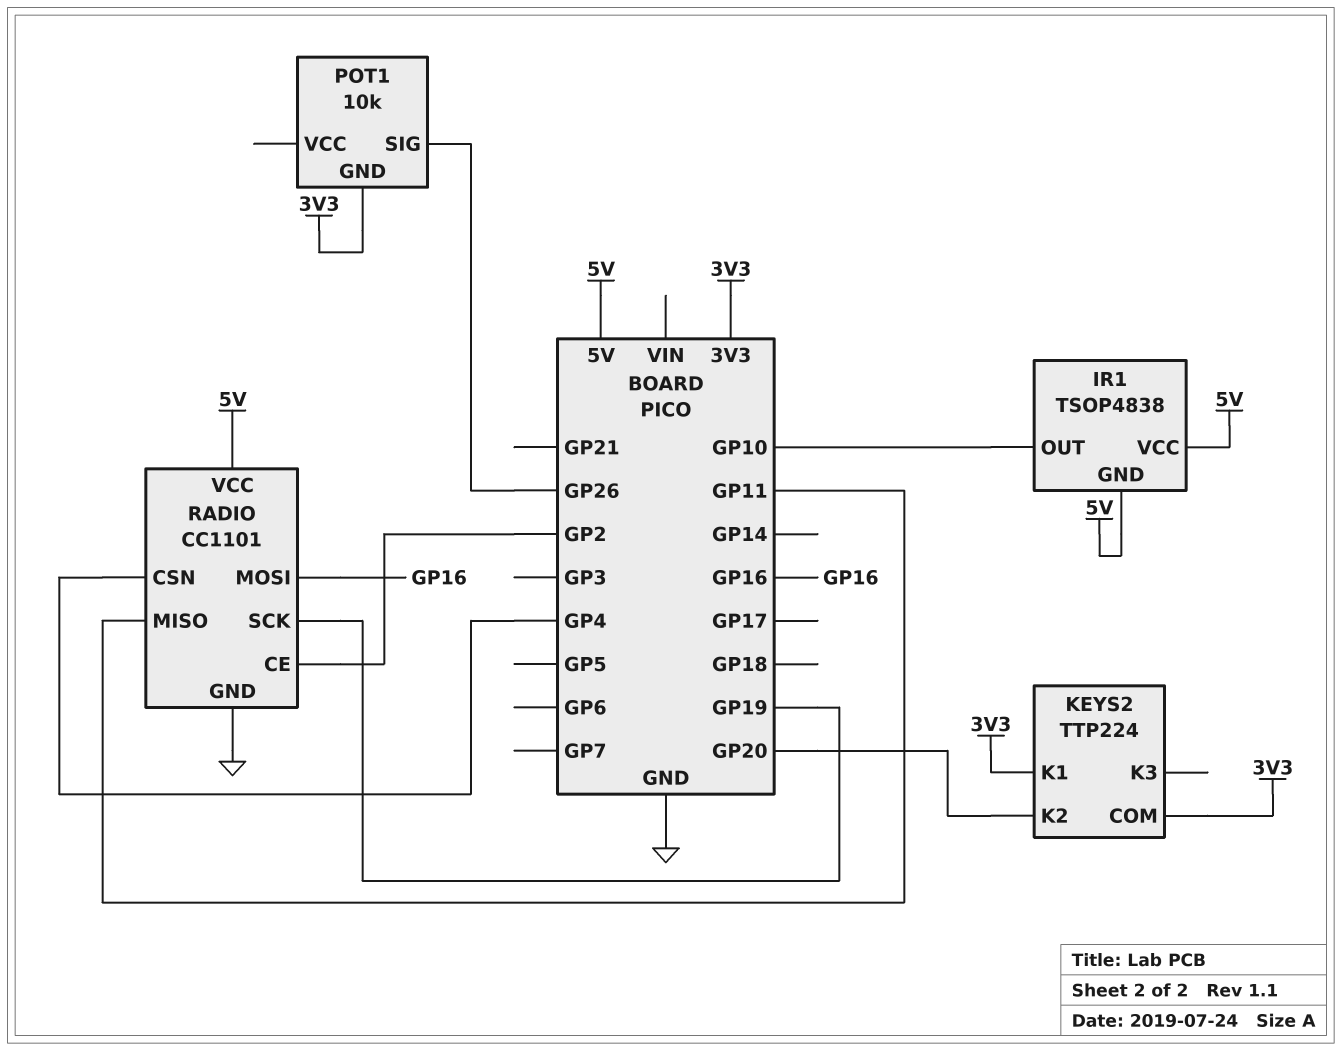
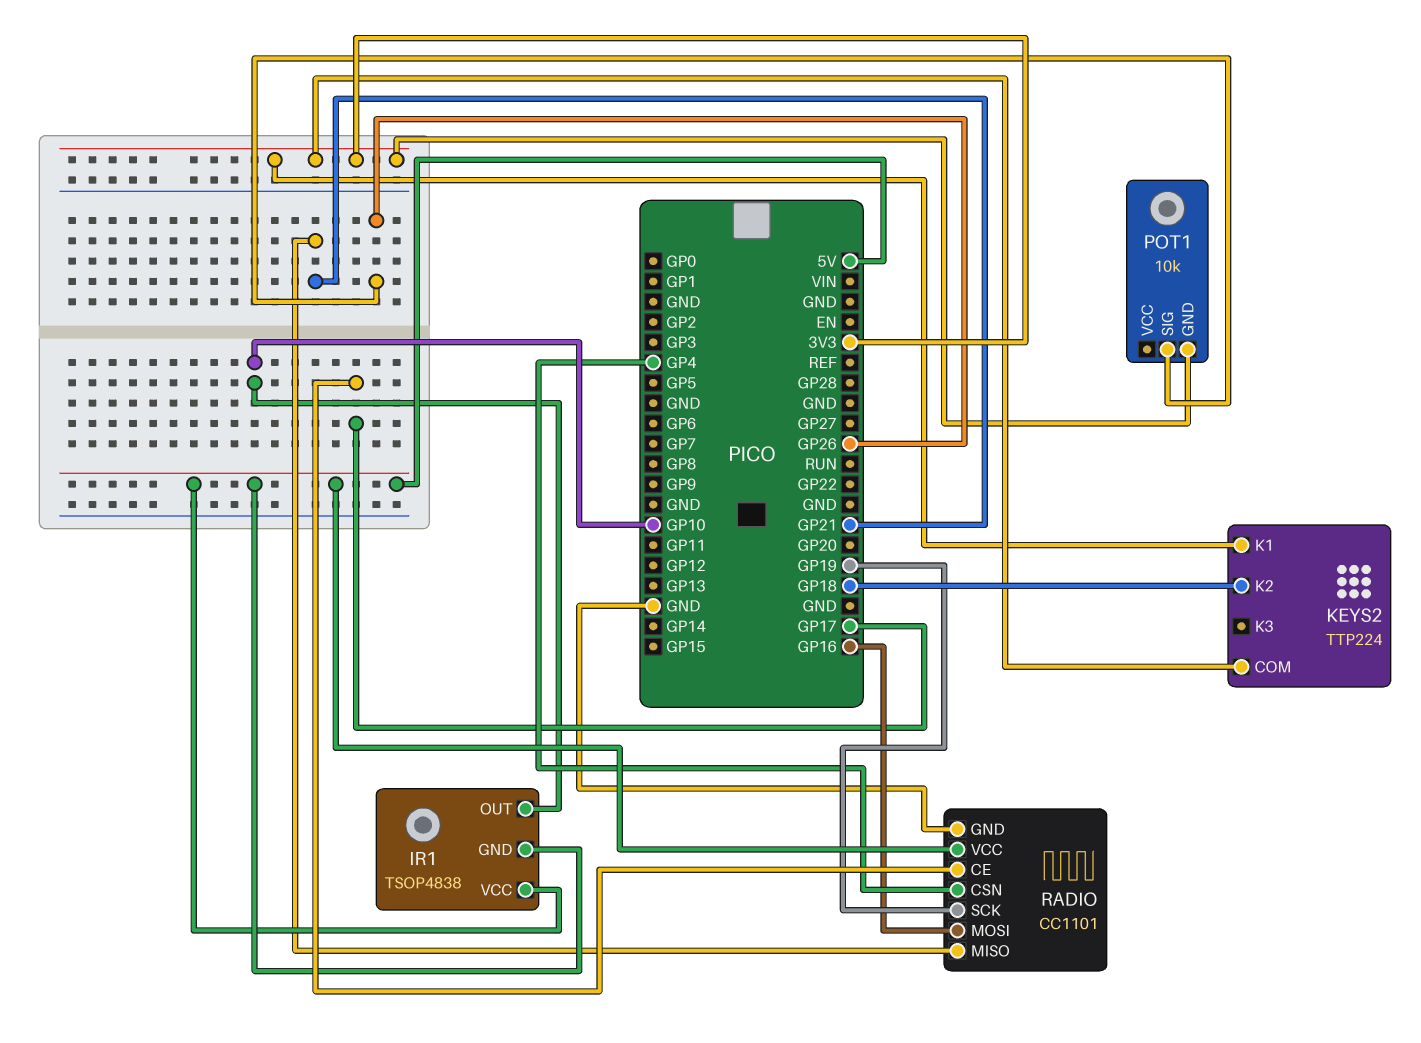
KEYS2 pin K2: GP20 -> GP18
RADIO pin CE: GP2 -> GP17
RADIO pin MISO: GP11 -> GP21

